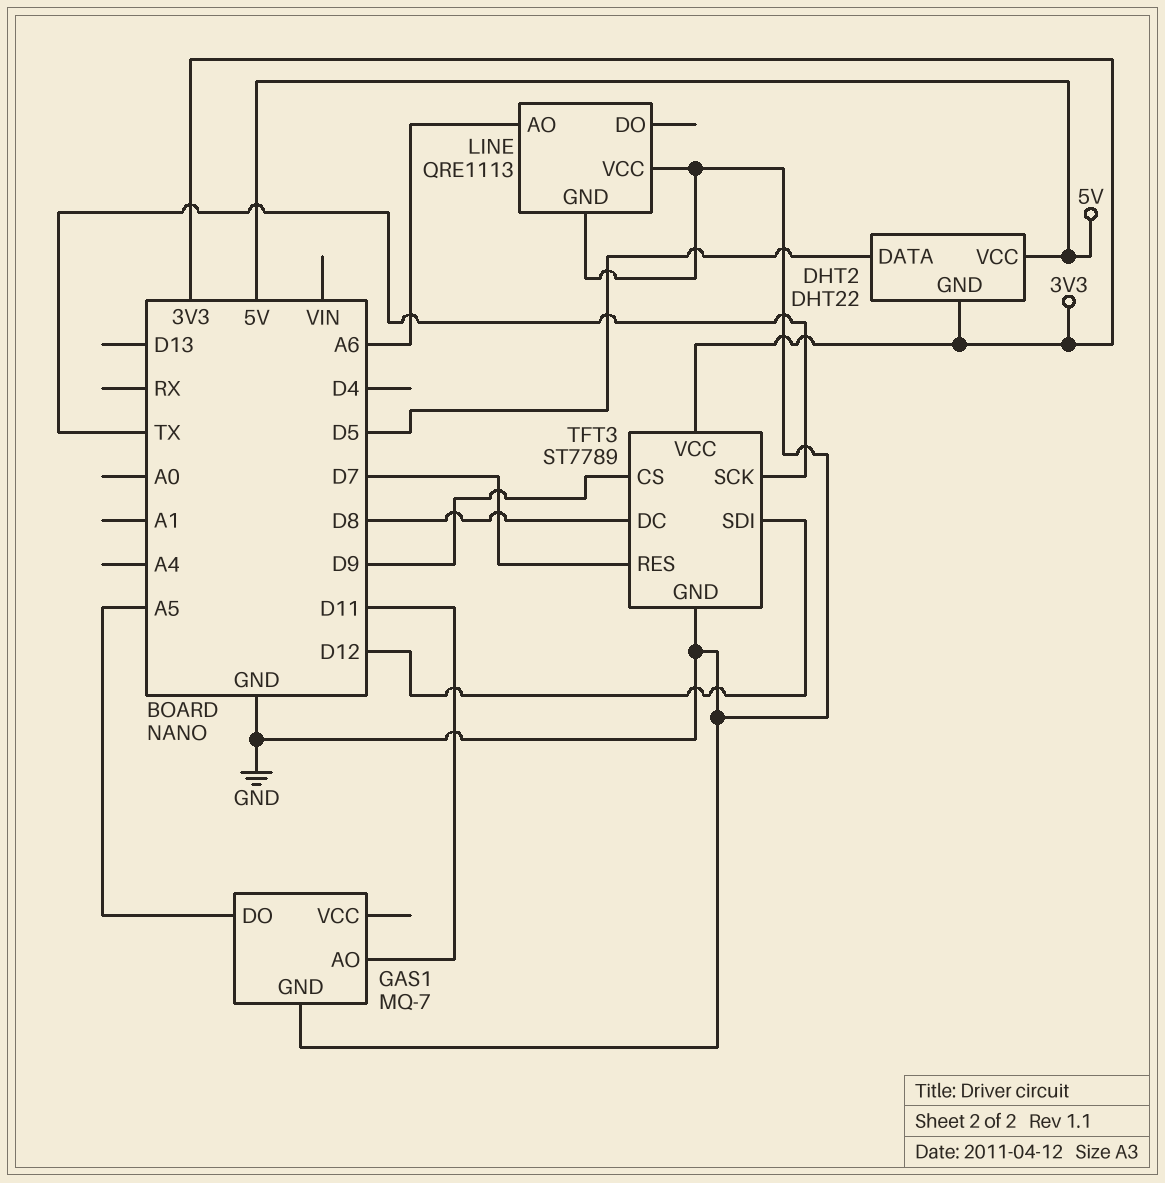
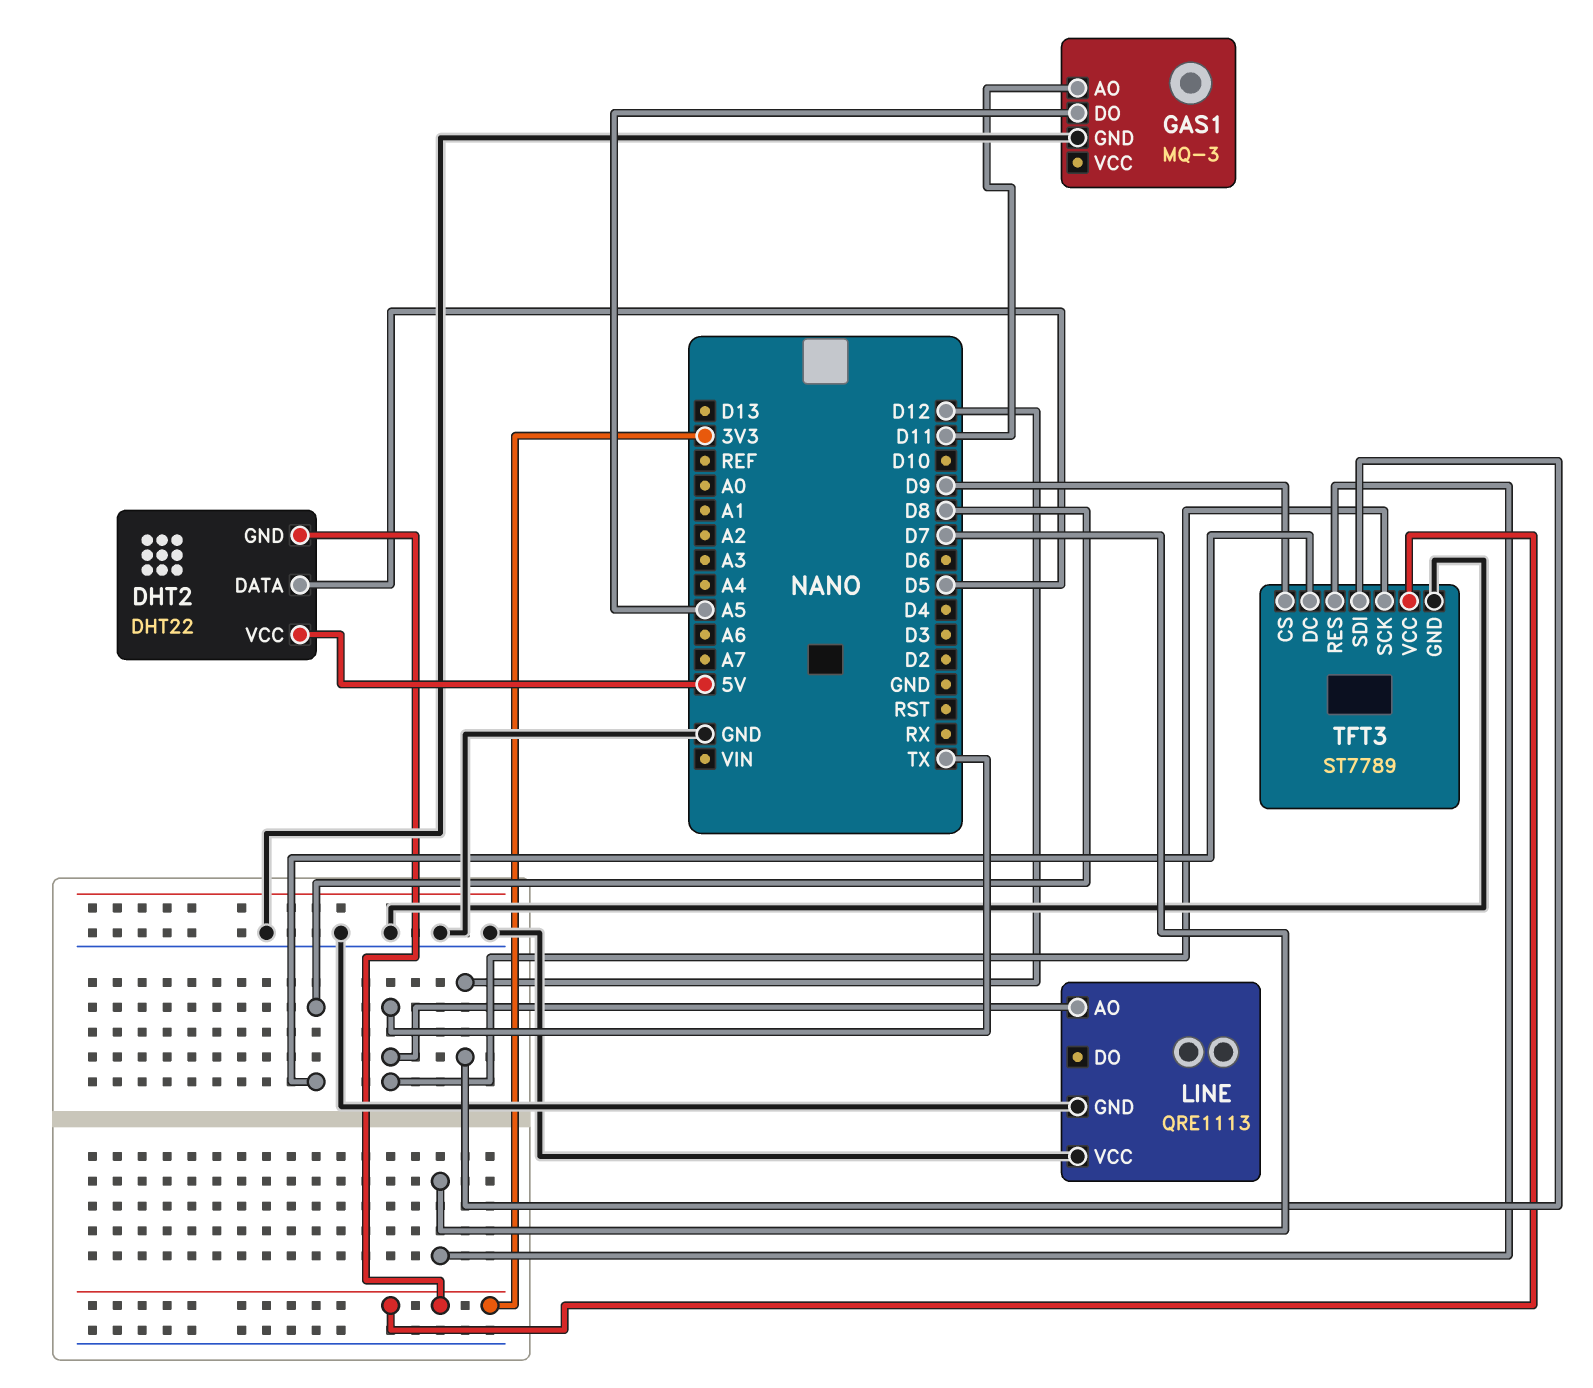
GAS1: MQ-7 -> MQ-3
LINE pin AO: A6 -> TX

